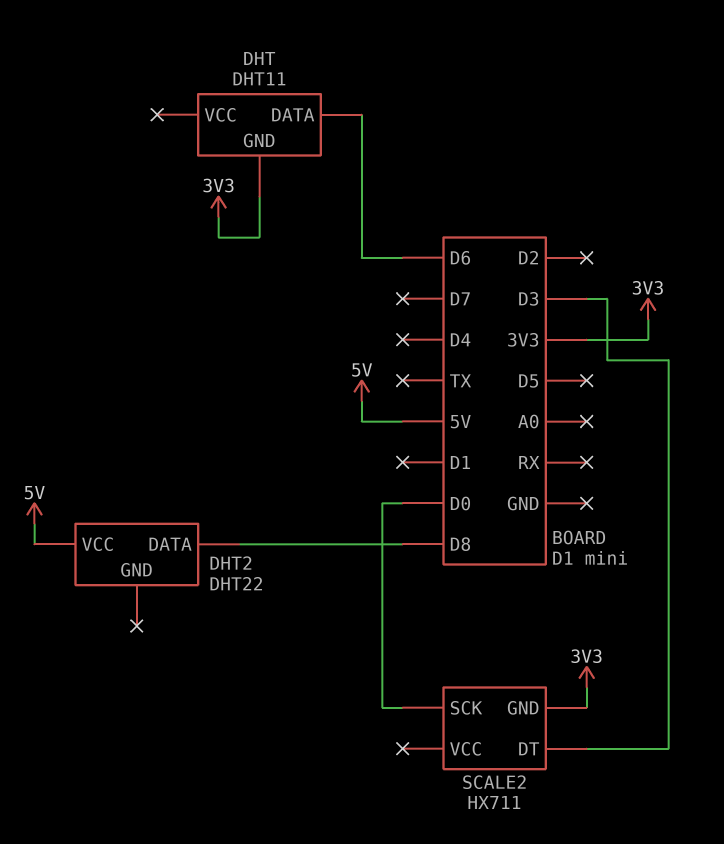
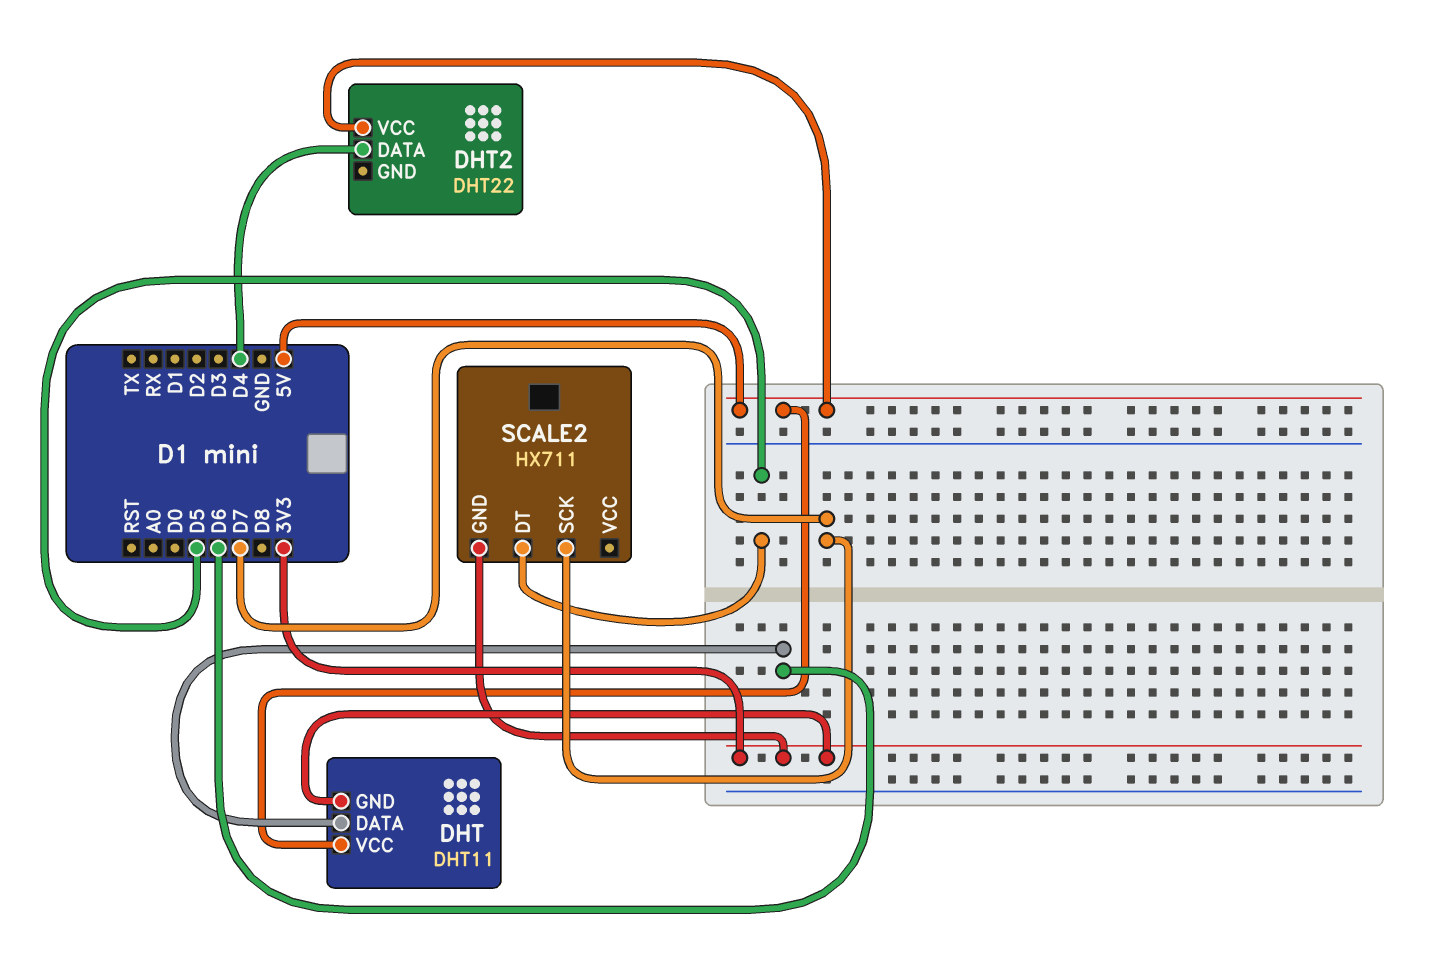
DHT pin VCC: none -> 5V
DHT2 pin DATA: D8 -> D4
SCALE2 pin DT: D3 -> D5
SCALE2 pin SCK: D0 -> D7

